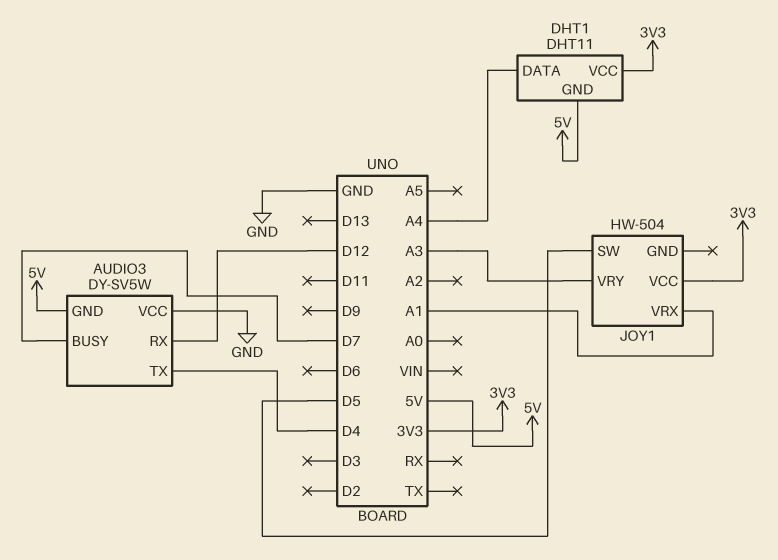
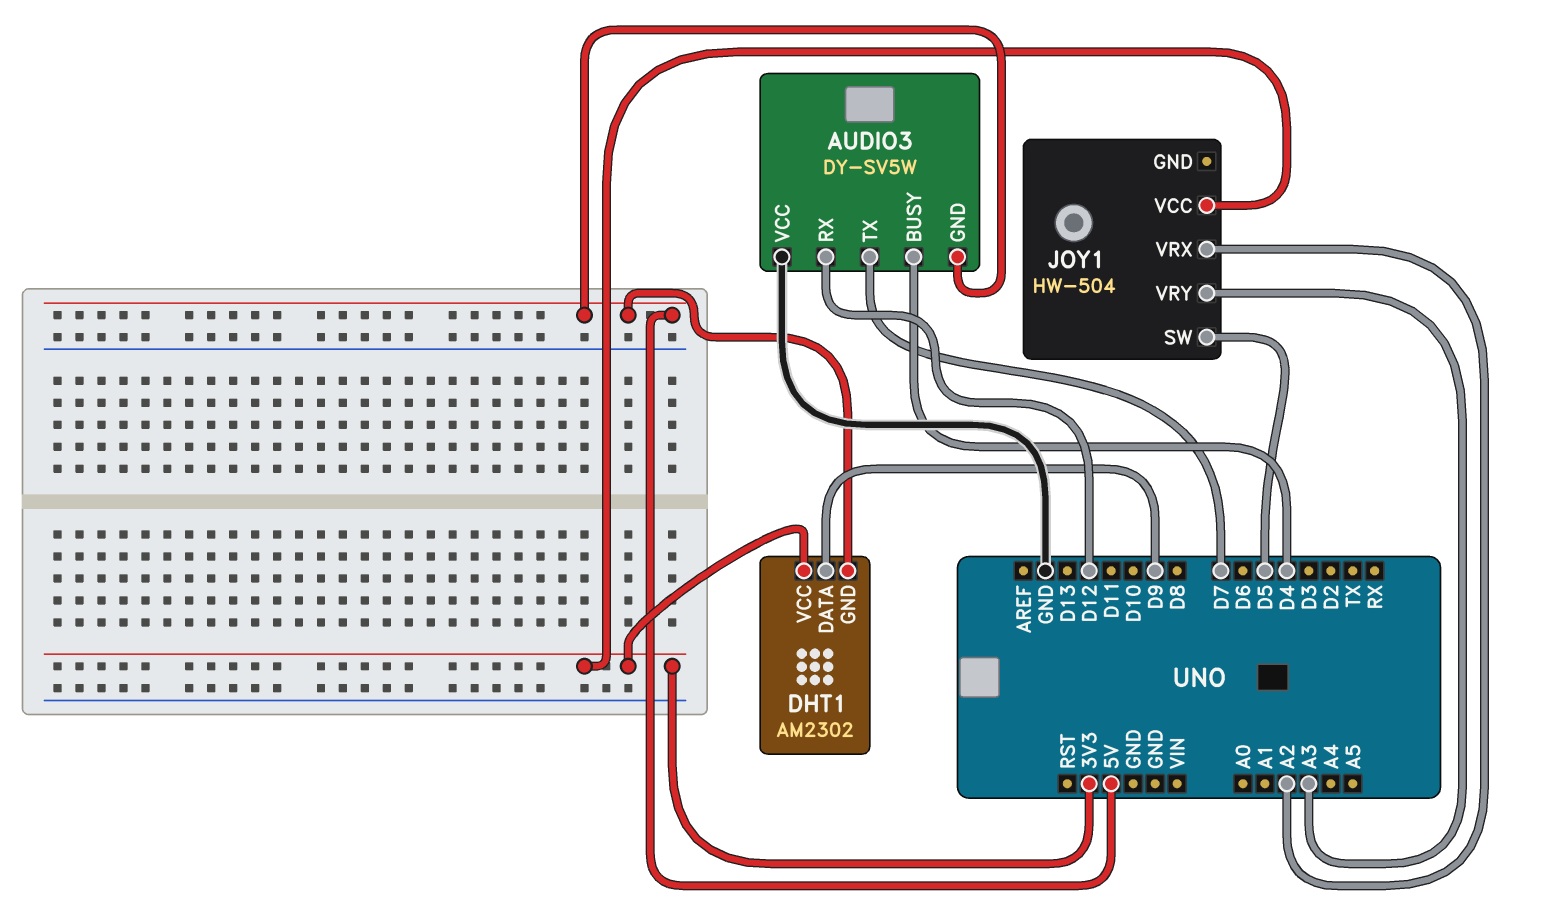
AUDIO3 pin BUSY: D7 -> D4
AUDIO3 pin TX: D4 -> D7
DHT1: DHT11 -> AM2302
DHT1 pin DATA: A4 -> D9
JOY1 pin VRX: A1 -> A2

